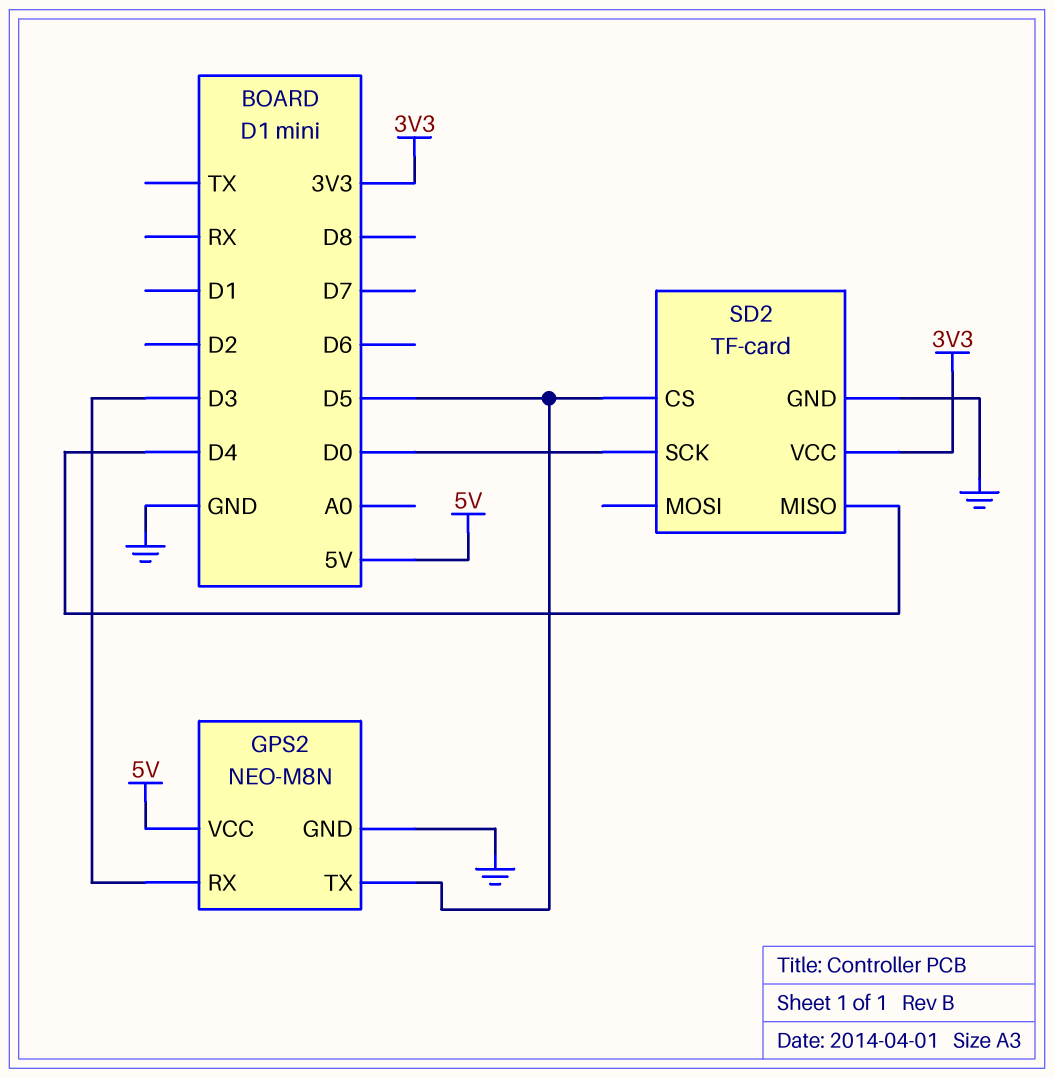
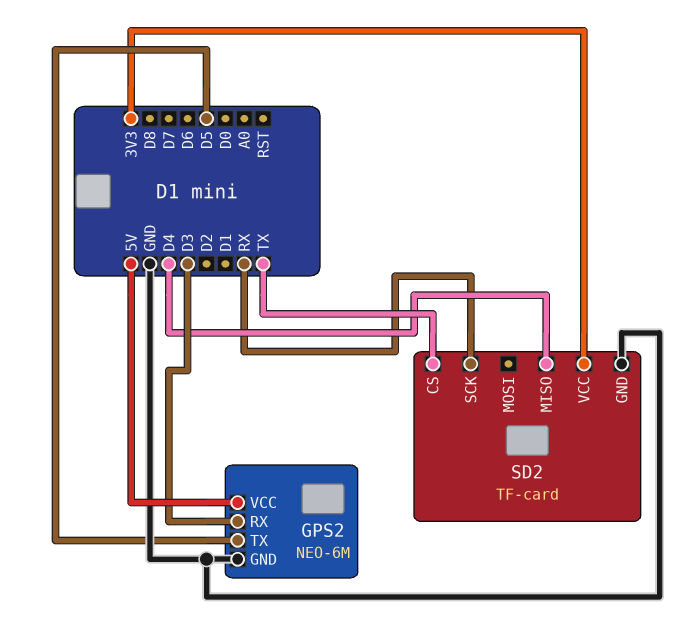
GPS2: NEO-M8N -> NEO-6M
SD2 pin CS: D5 -> TX
SD2 pin SCK: D0 -> RX

